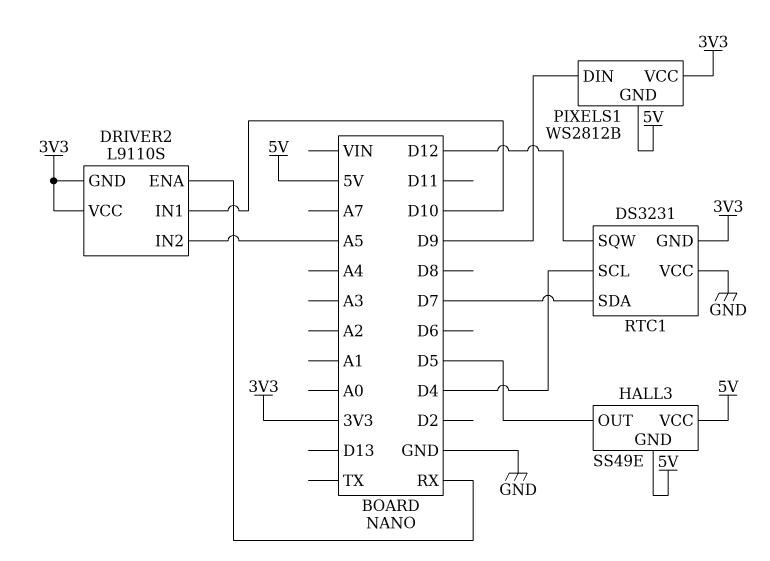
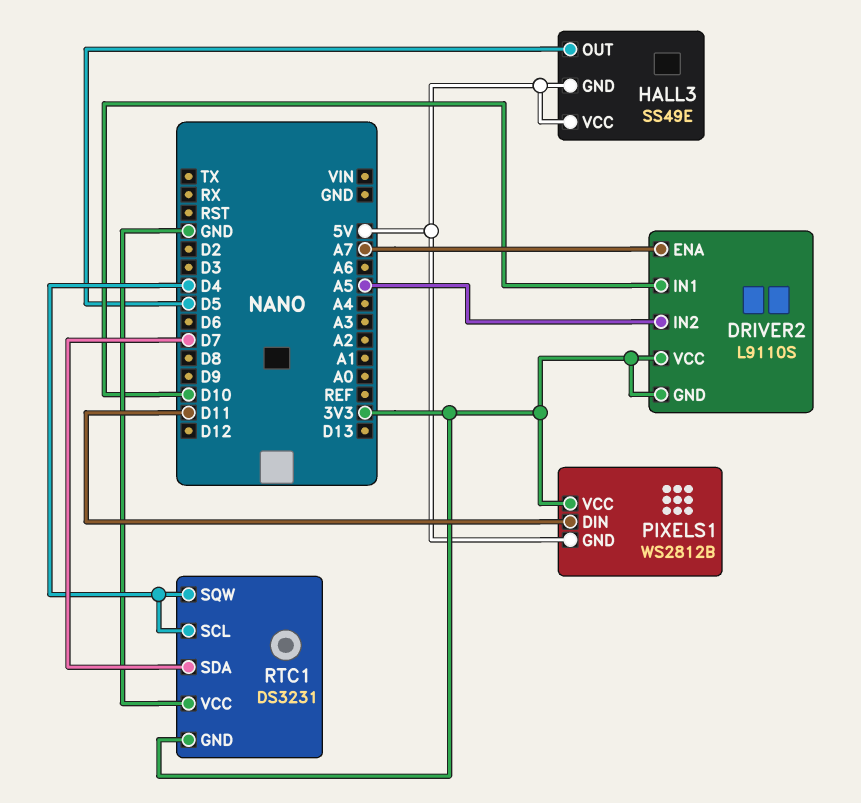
DRIVER2 pin ENA: RX -> A7
PIXELS1 pin DIN: D9 -> D11
RTC1 pin SQW: D12 -> D4

